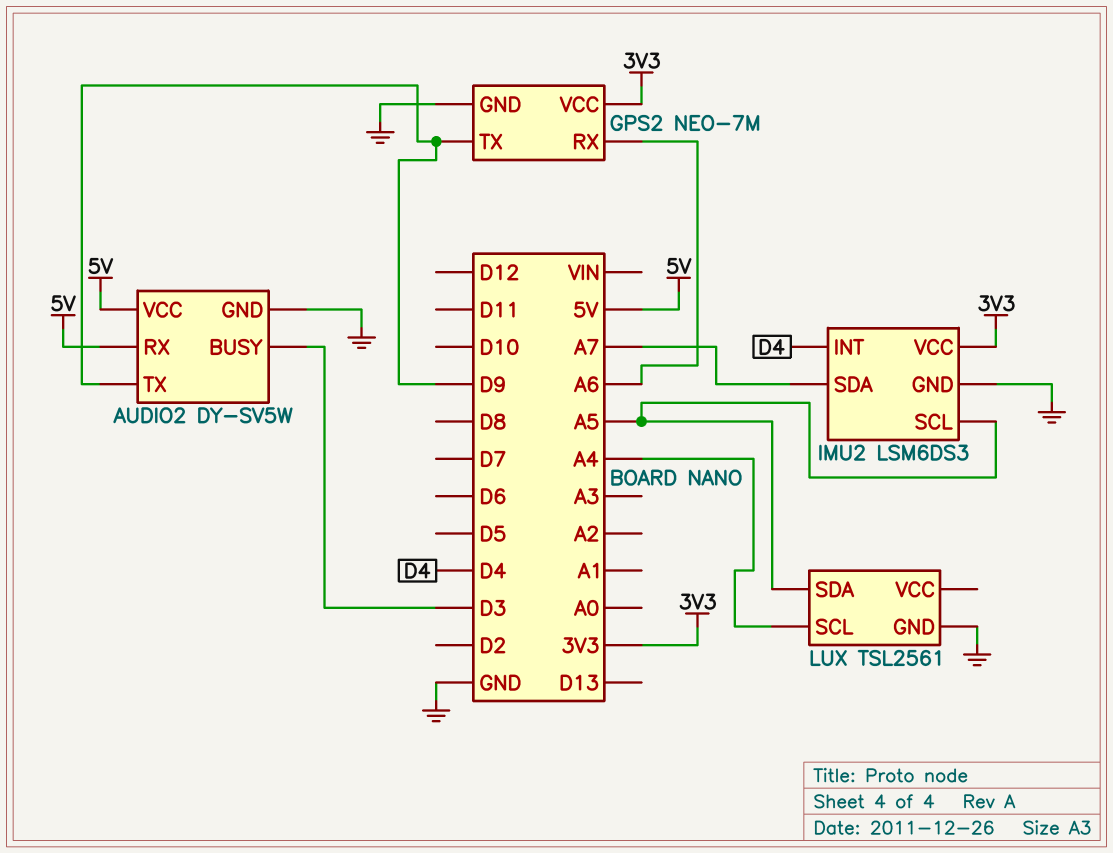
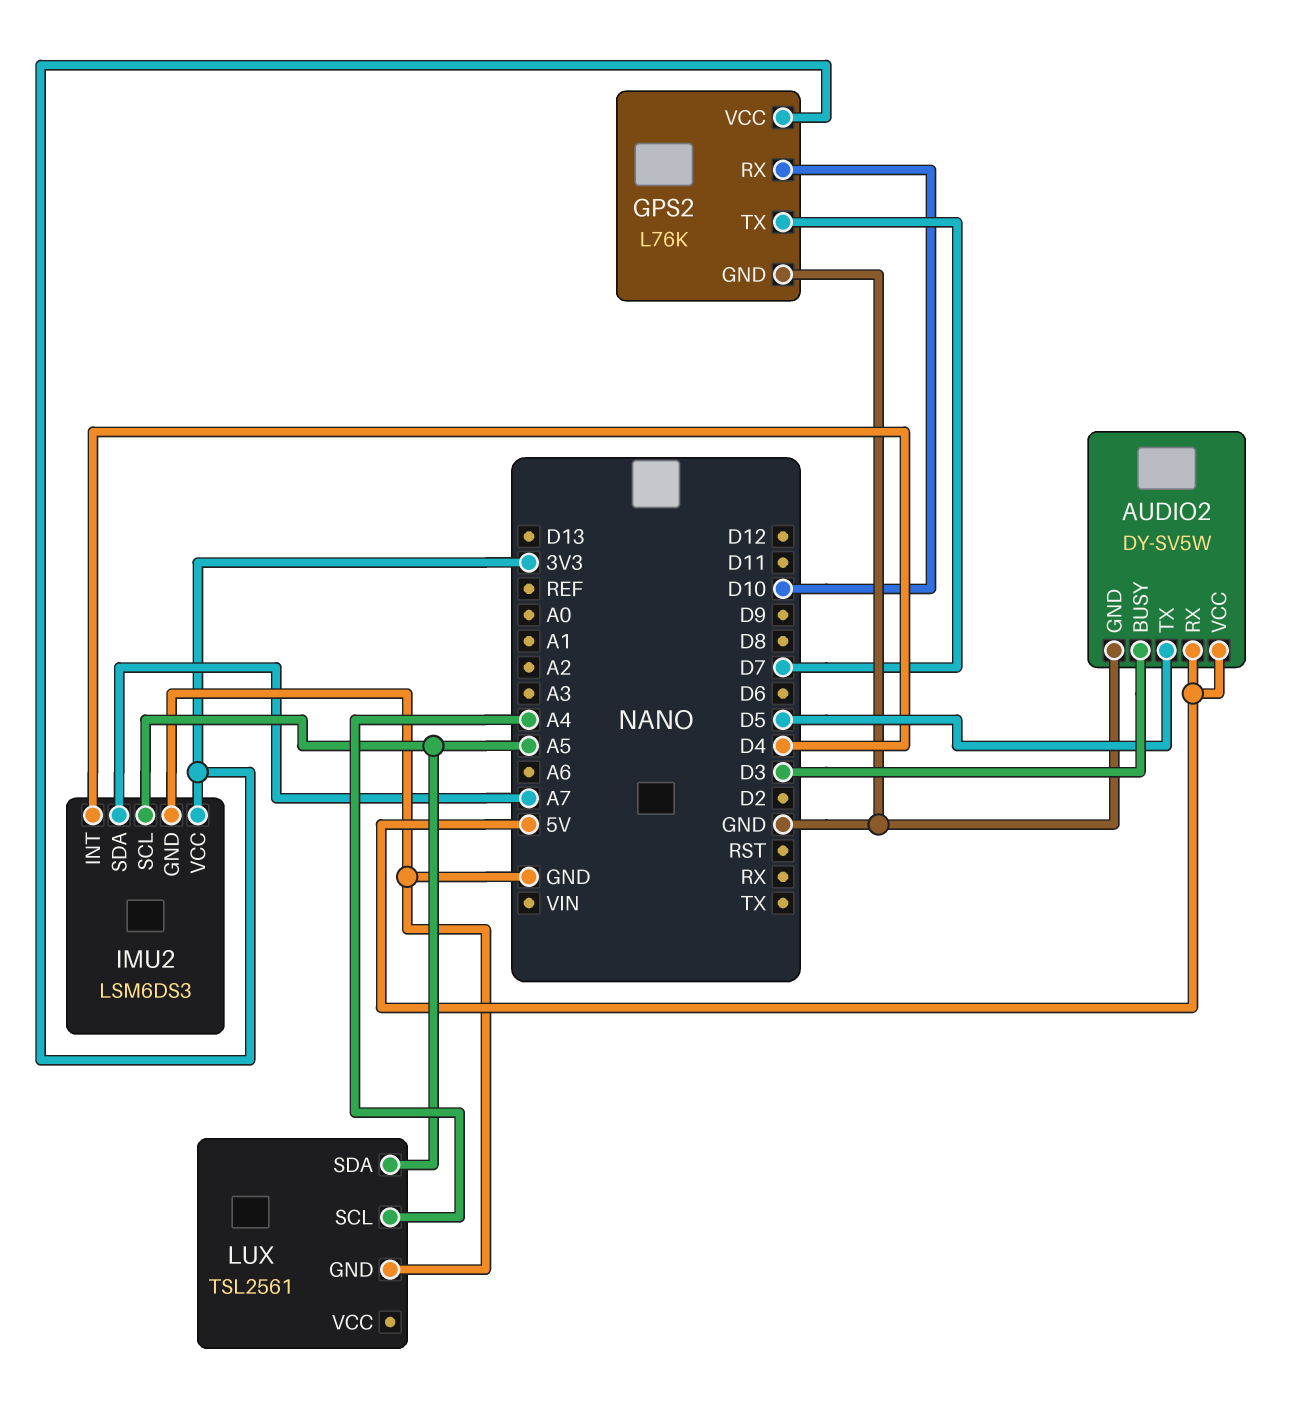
AUDIO2 pin TX: D9 -> D5
GPS2: NEO-7M -> L76K
GPS2 pin RX: A6 -> D10
GPS2 pin TX: D9 -> D7

